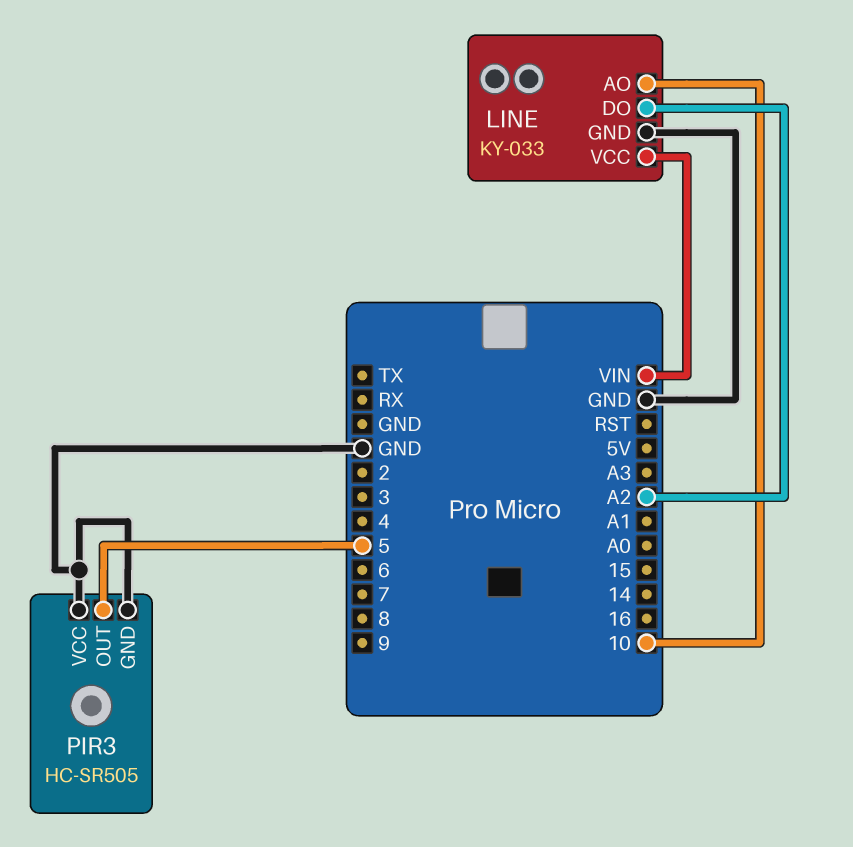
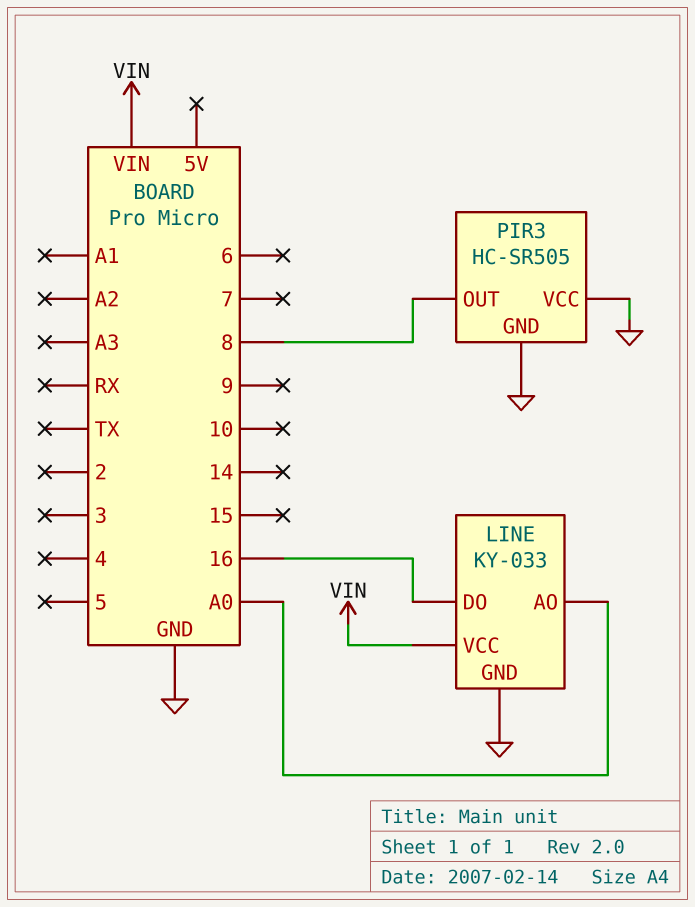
LINE pin AO: 10 -> A0
LINE pin DO: A2 -> 16
PIR3 pin OUT: 5 -> 8

